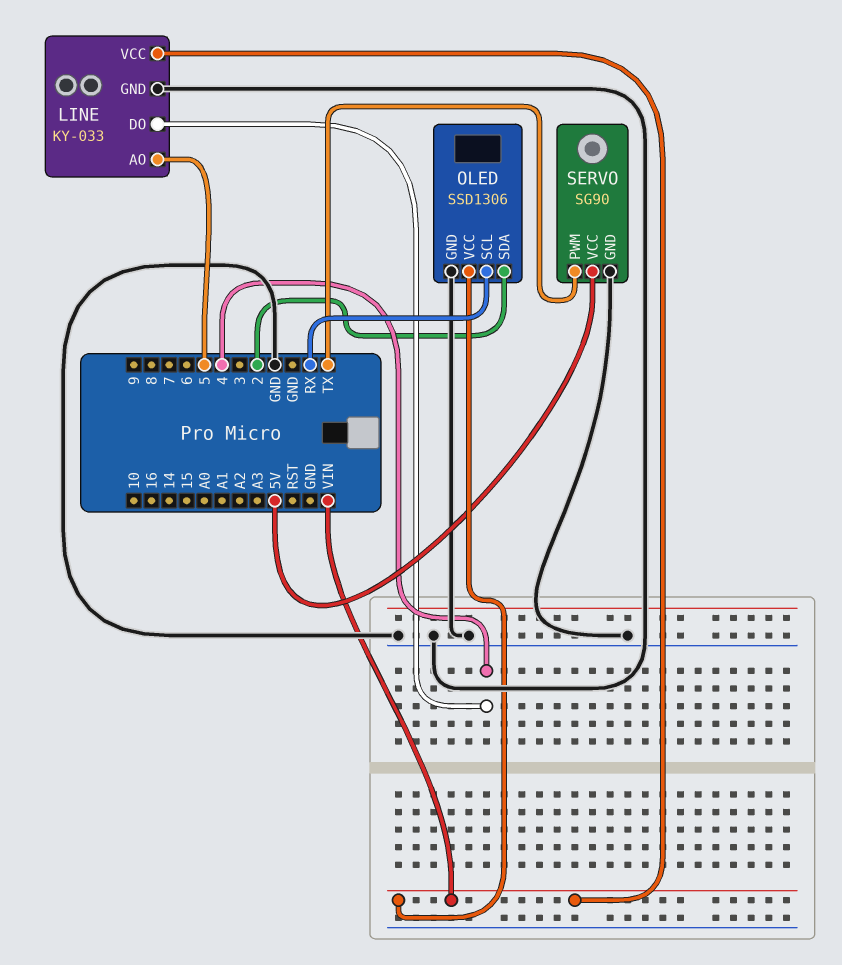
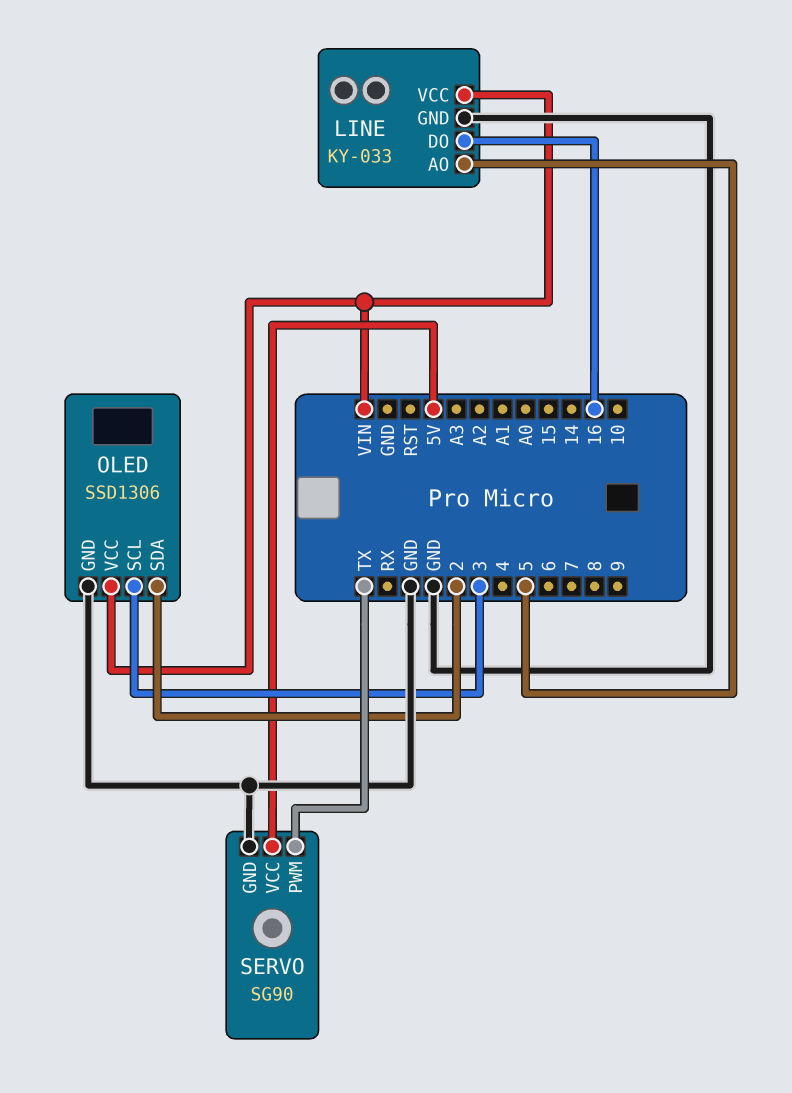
LINE pin DO: 4 -> 16
OLED pin SCL: RX -> 3

